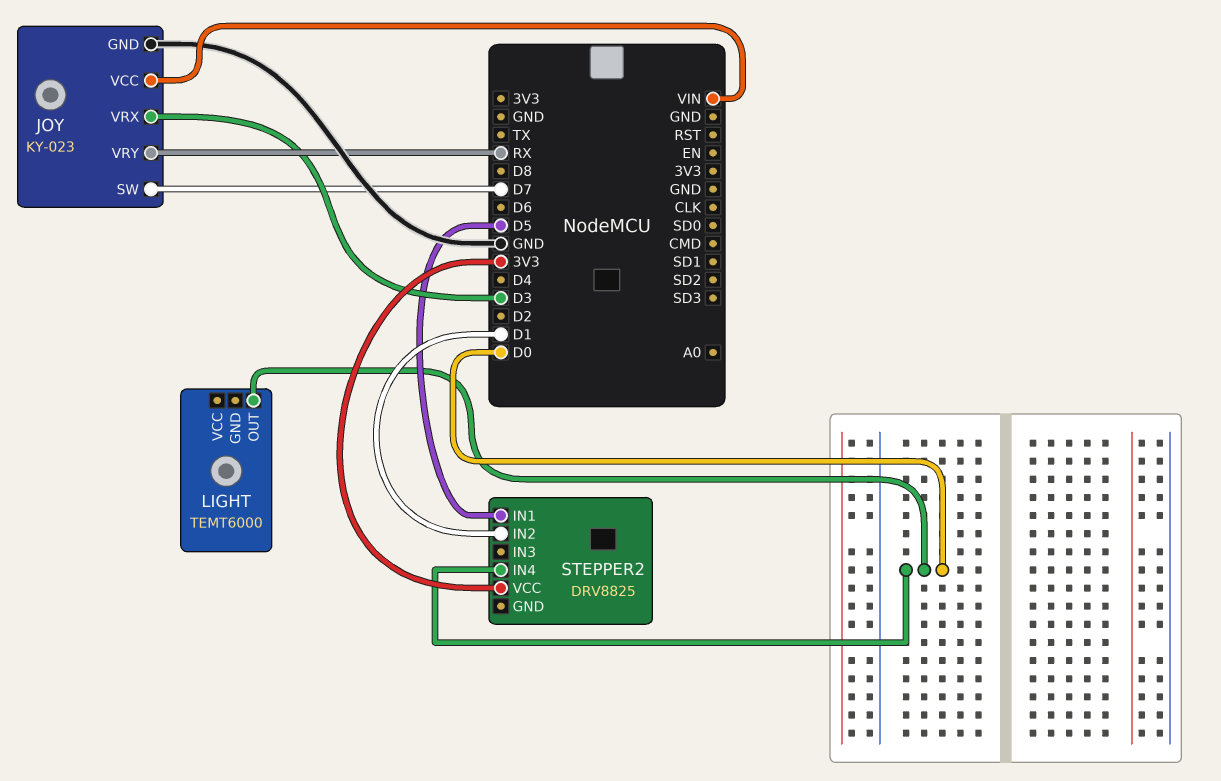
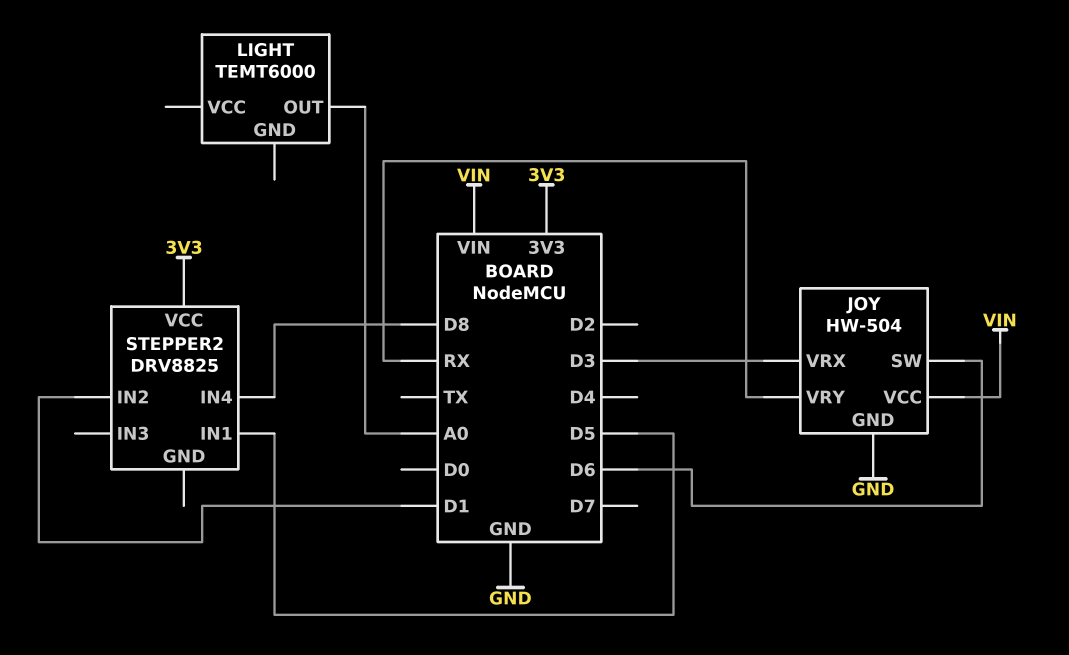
JOY: KY-023 -> HW-504
JOY pin SW: D7 -> D6
LIGHT pin OUT: D0 -> A0
STEPPER2 pin IN4: D0 -> D8

